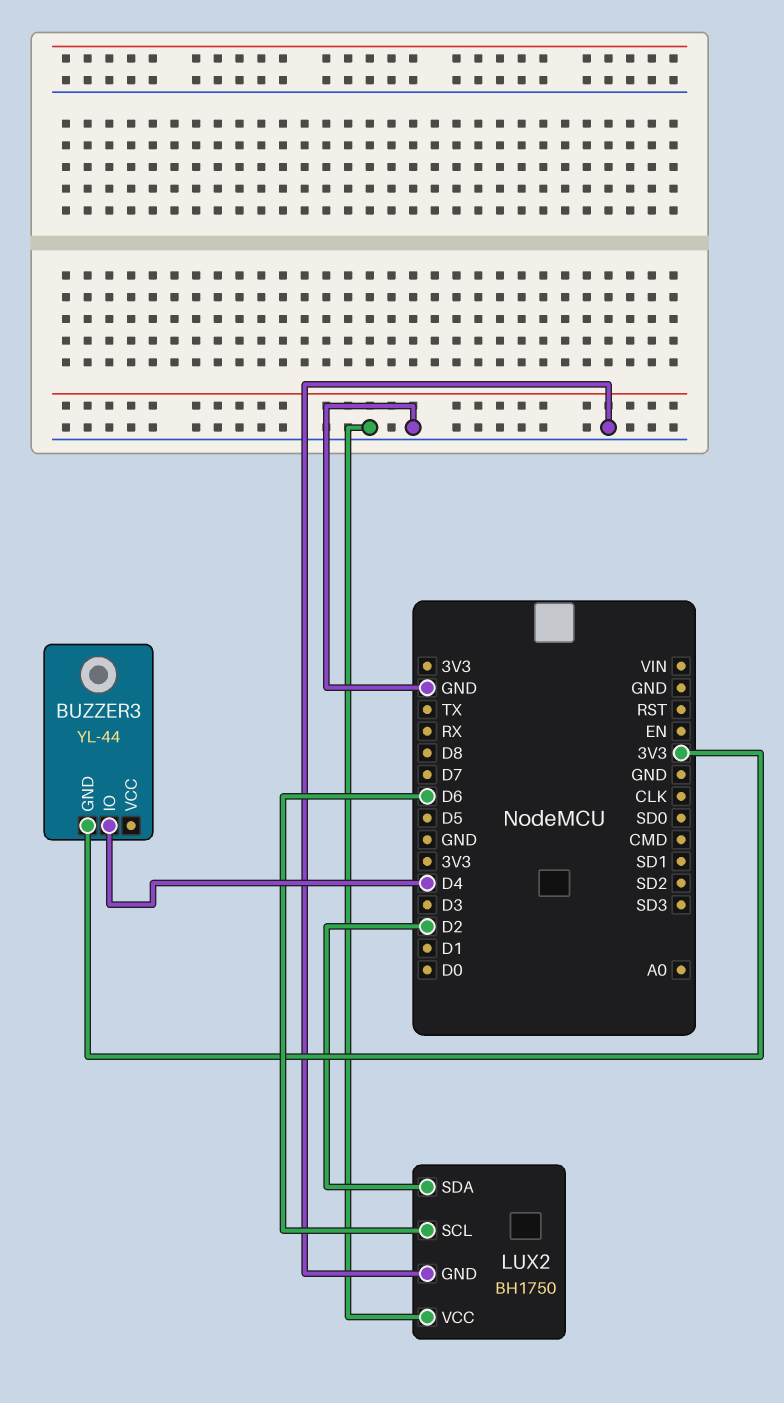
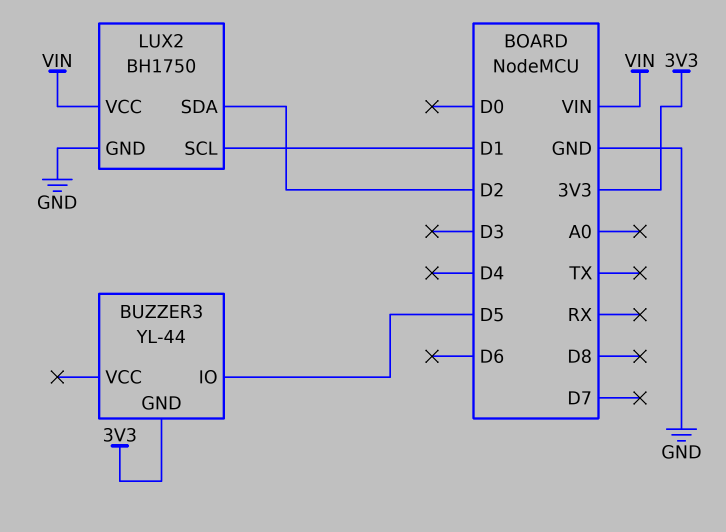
BUZZER3 pin IO: D4 -> D5
LUX2 pin SCL: D6 -> D1
LUX2 pin VCC: GND -> VIN

